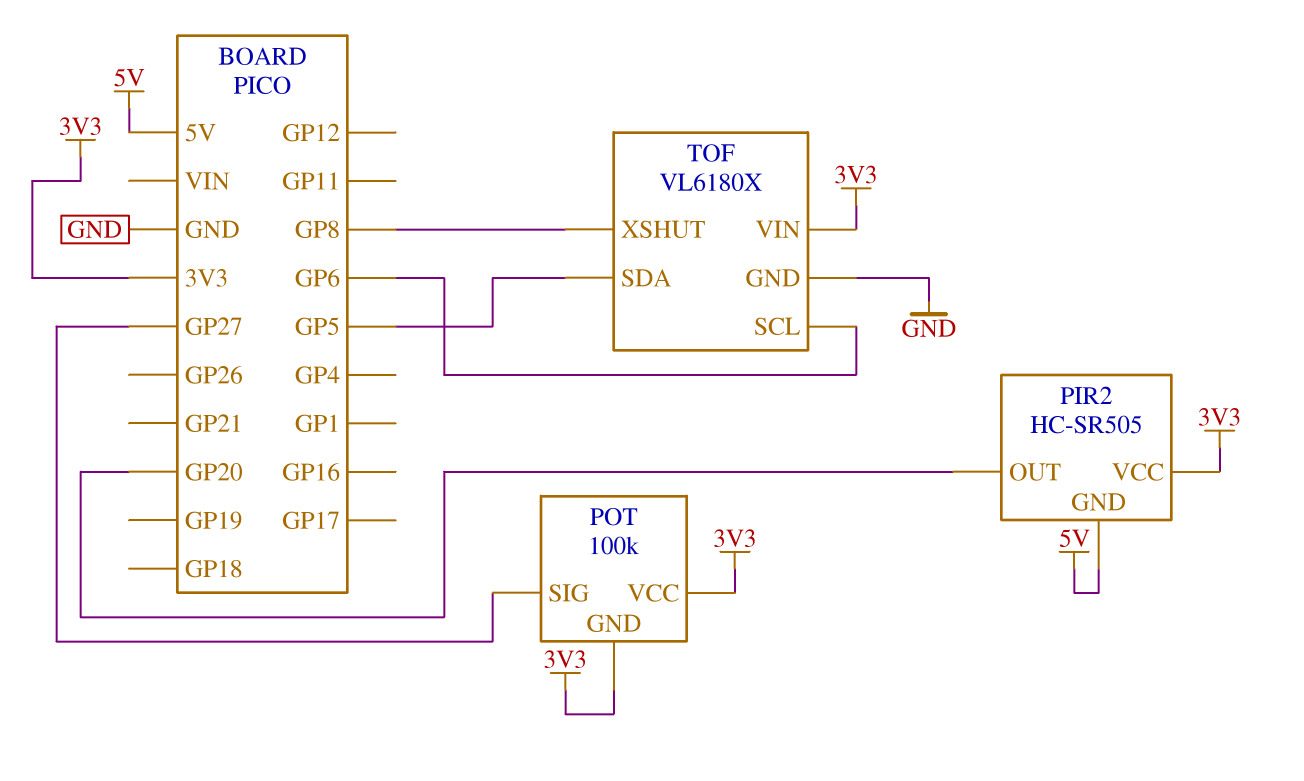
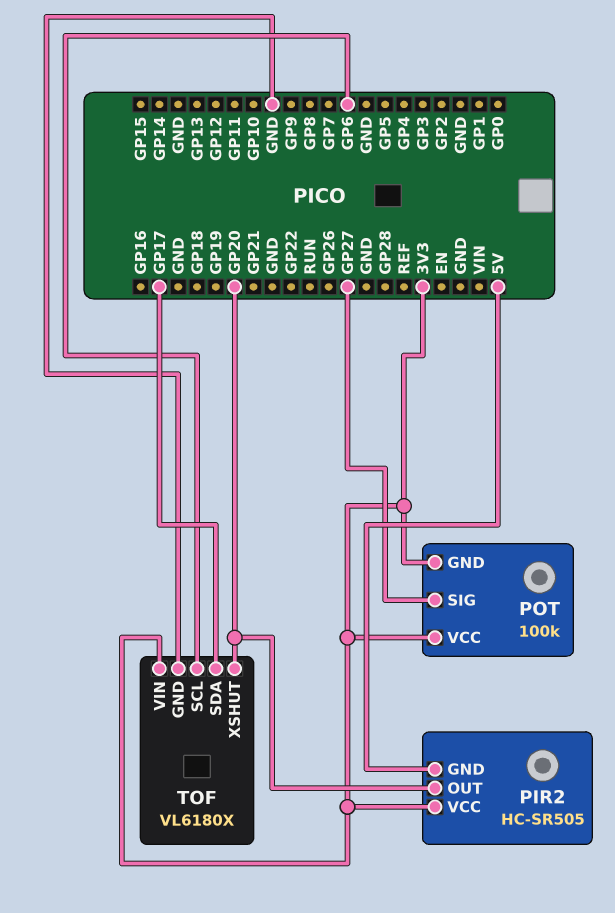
TOF pin SDA: GP5 -> GP17
TOF pin XSHUT: GP8 -> GP20

